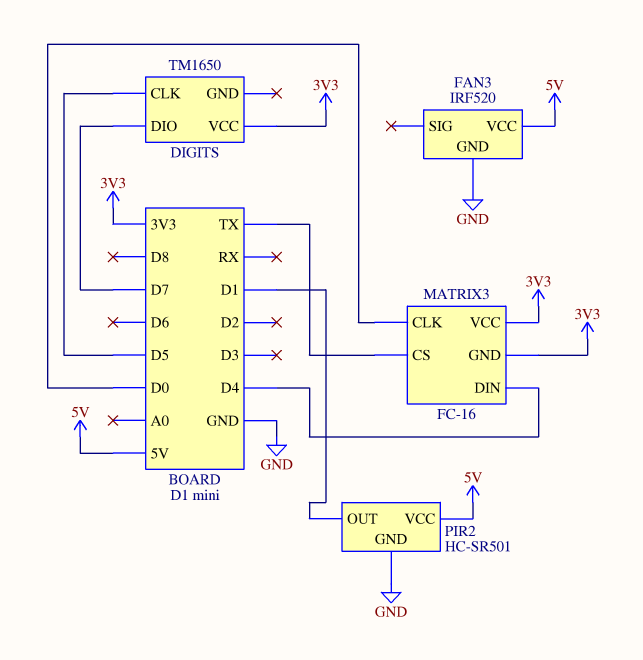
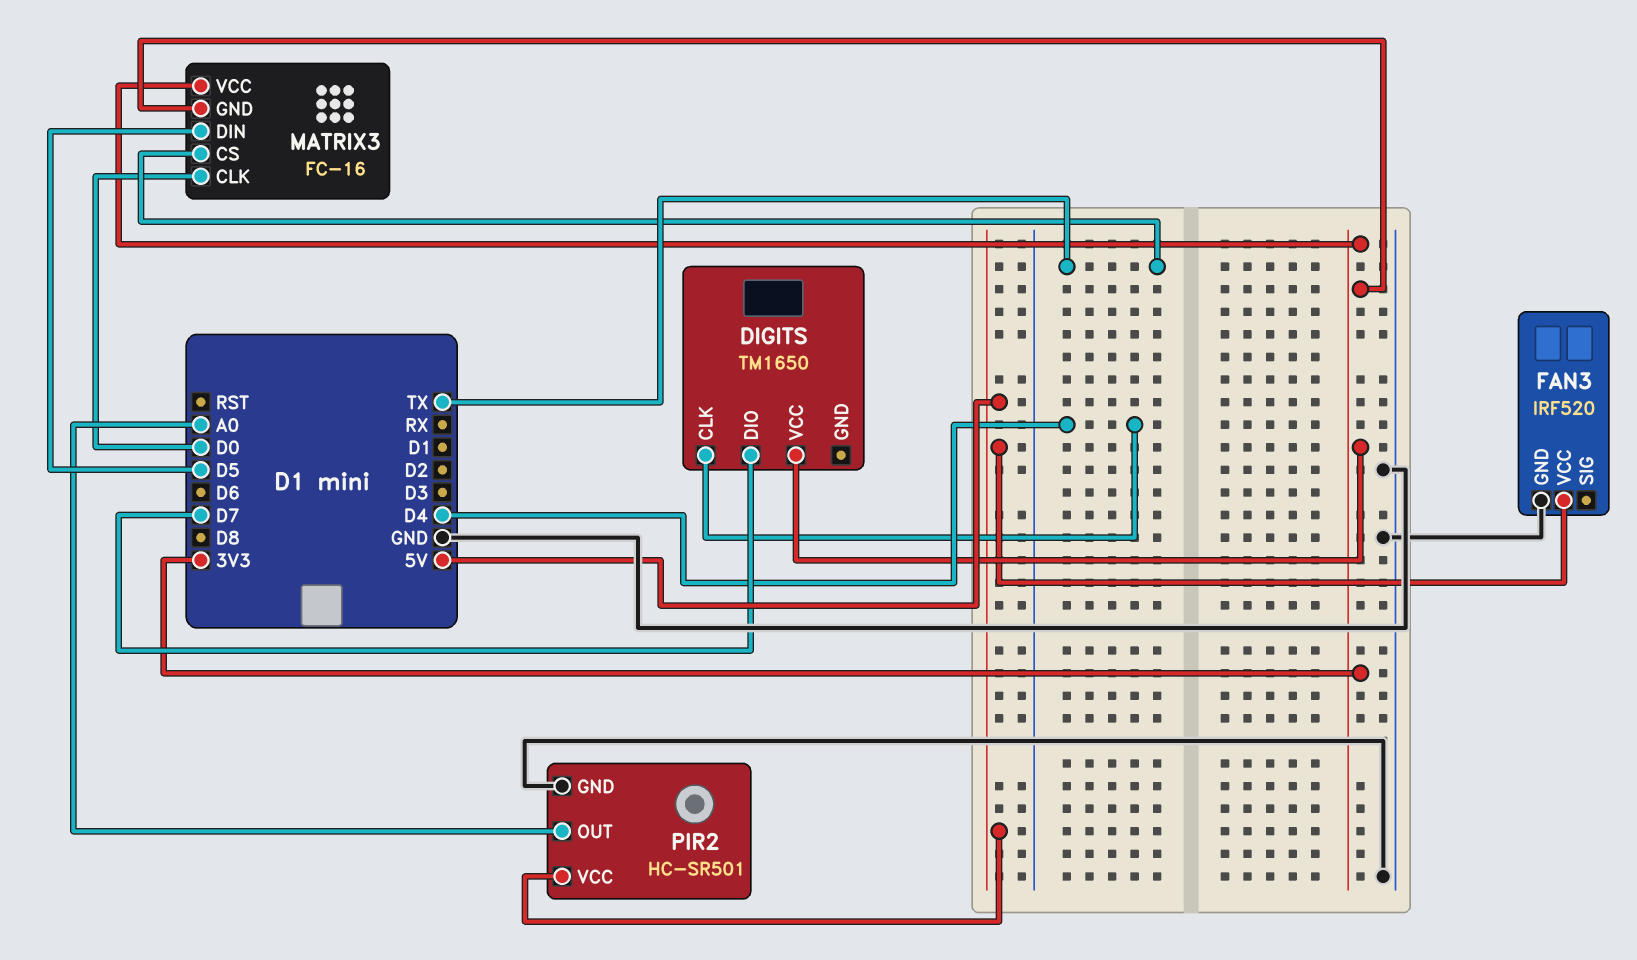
DIGITS pin CLK: D5 -> D4
MATRIX3 pin DIN: D4 -> D5
PIR2 pin OUT: D1 -> A0

